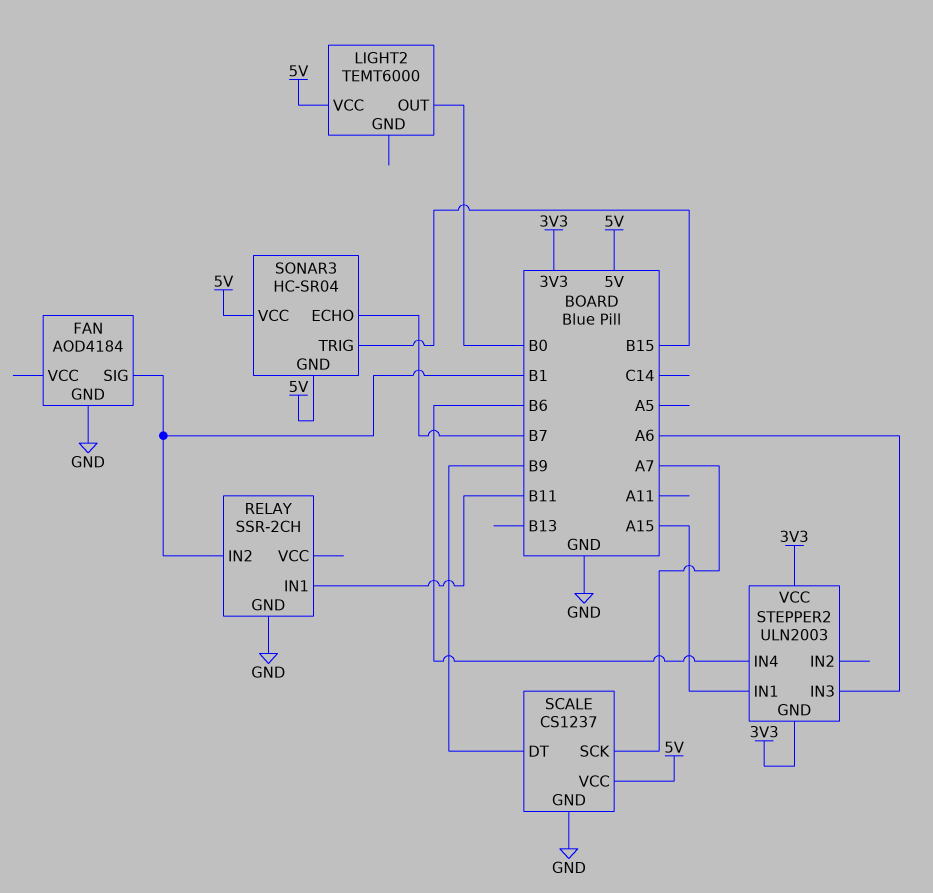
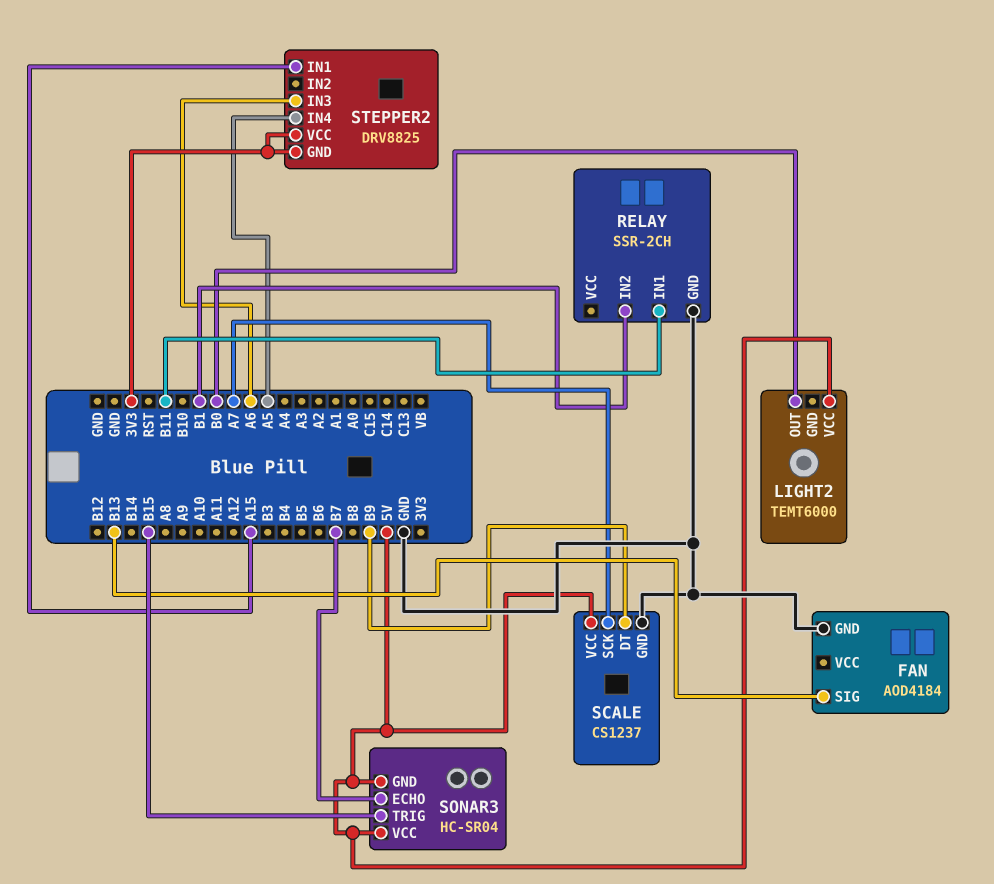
FAN pin SIG: B1 -> B13
STEPPER2: ULN2003 -> DRV8825
STEPPER2 pin IN4: B6 -> A5

